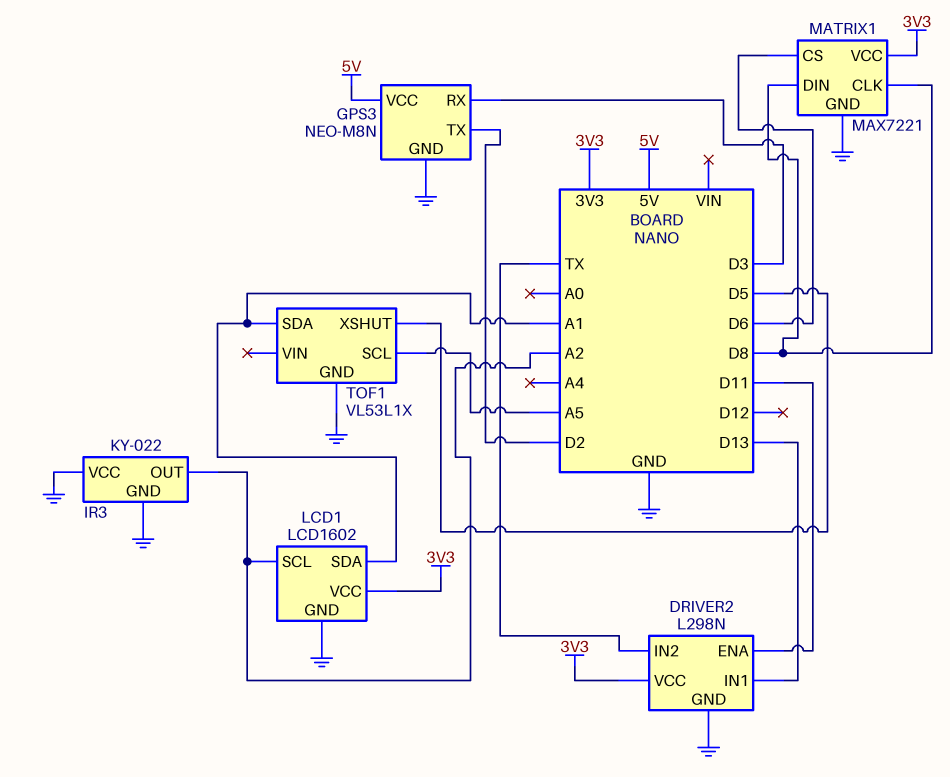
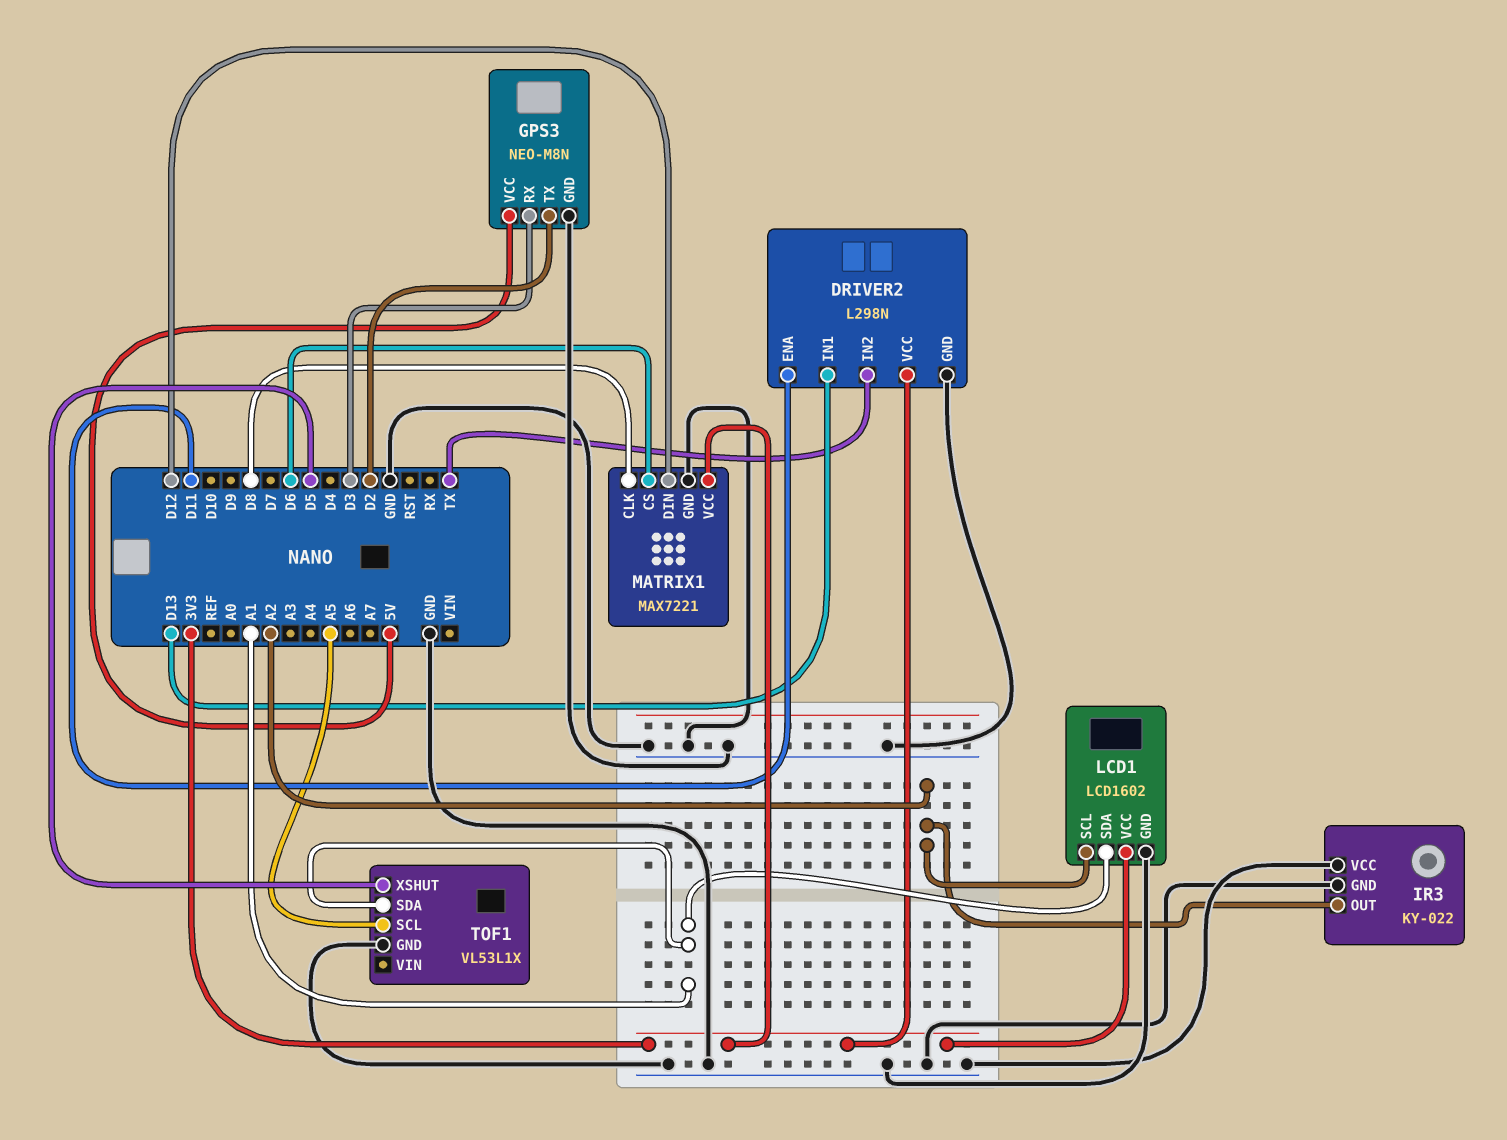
MATRIX1 pin DIN: D8 -> D12

